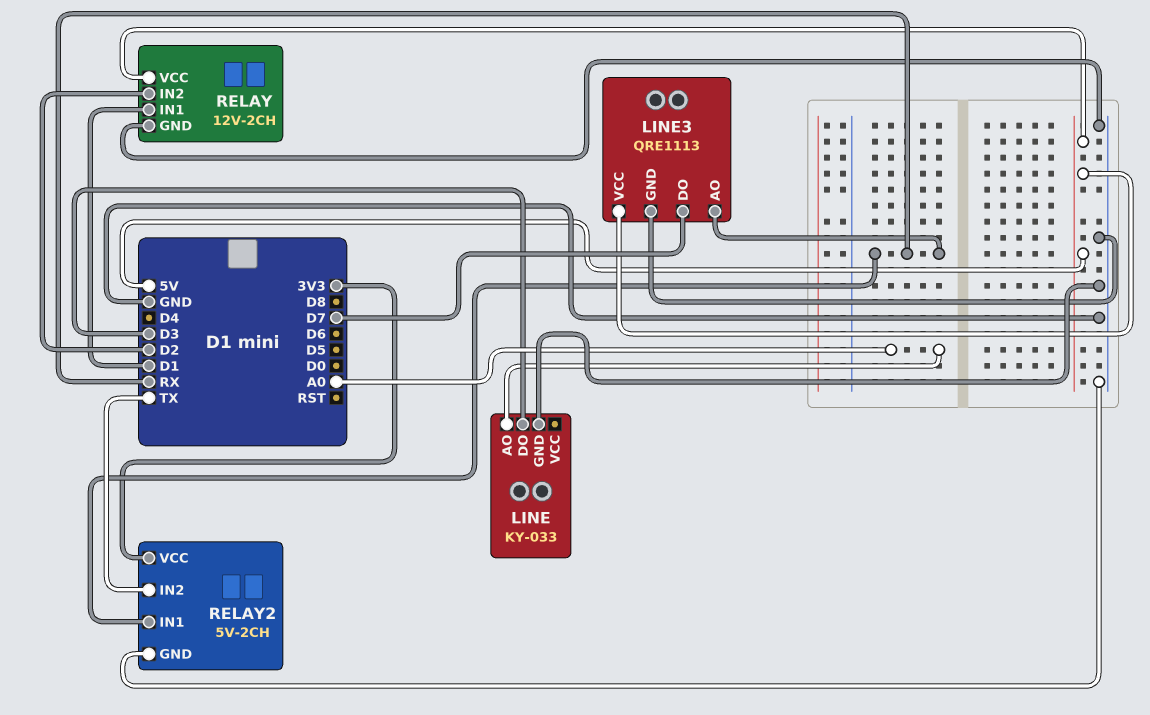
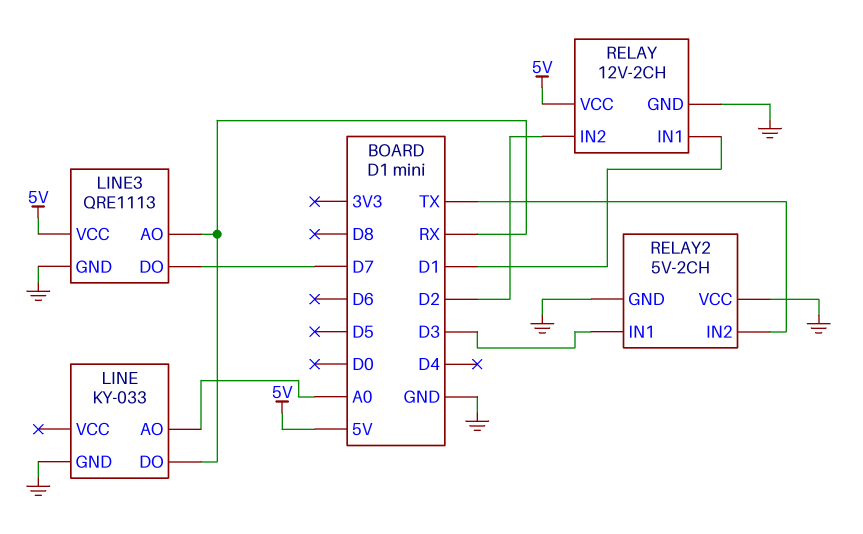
LINE pin DO: D3 -> RX
RELAY2 pin IN1: RX -> D3
RELAY2 pin VCC: 3V3 -> GND

